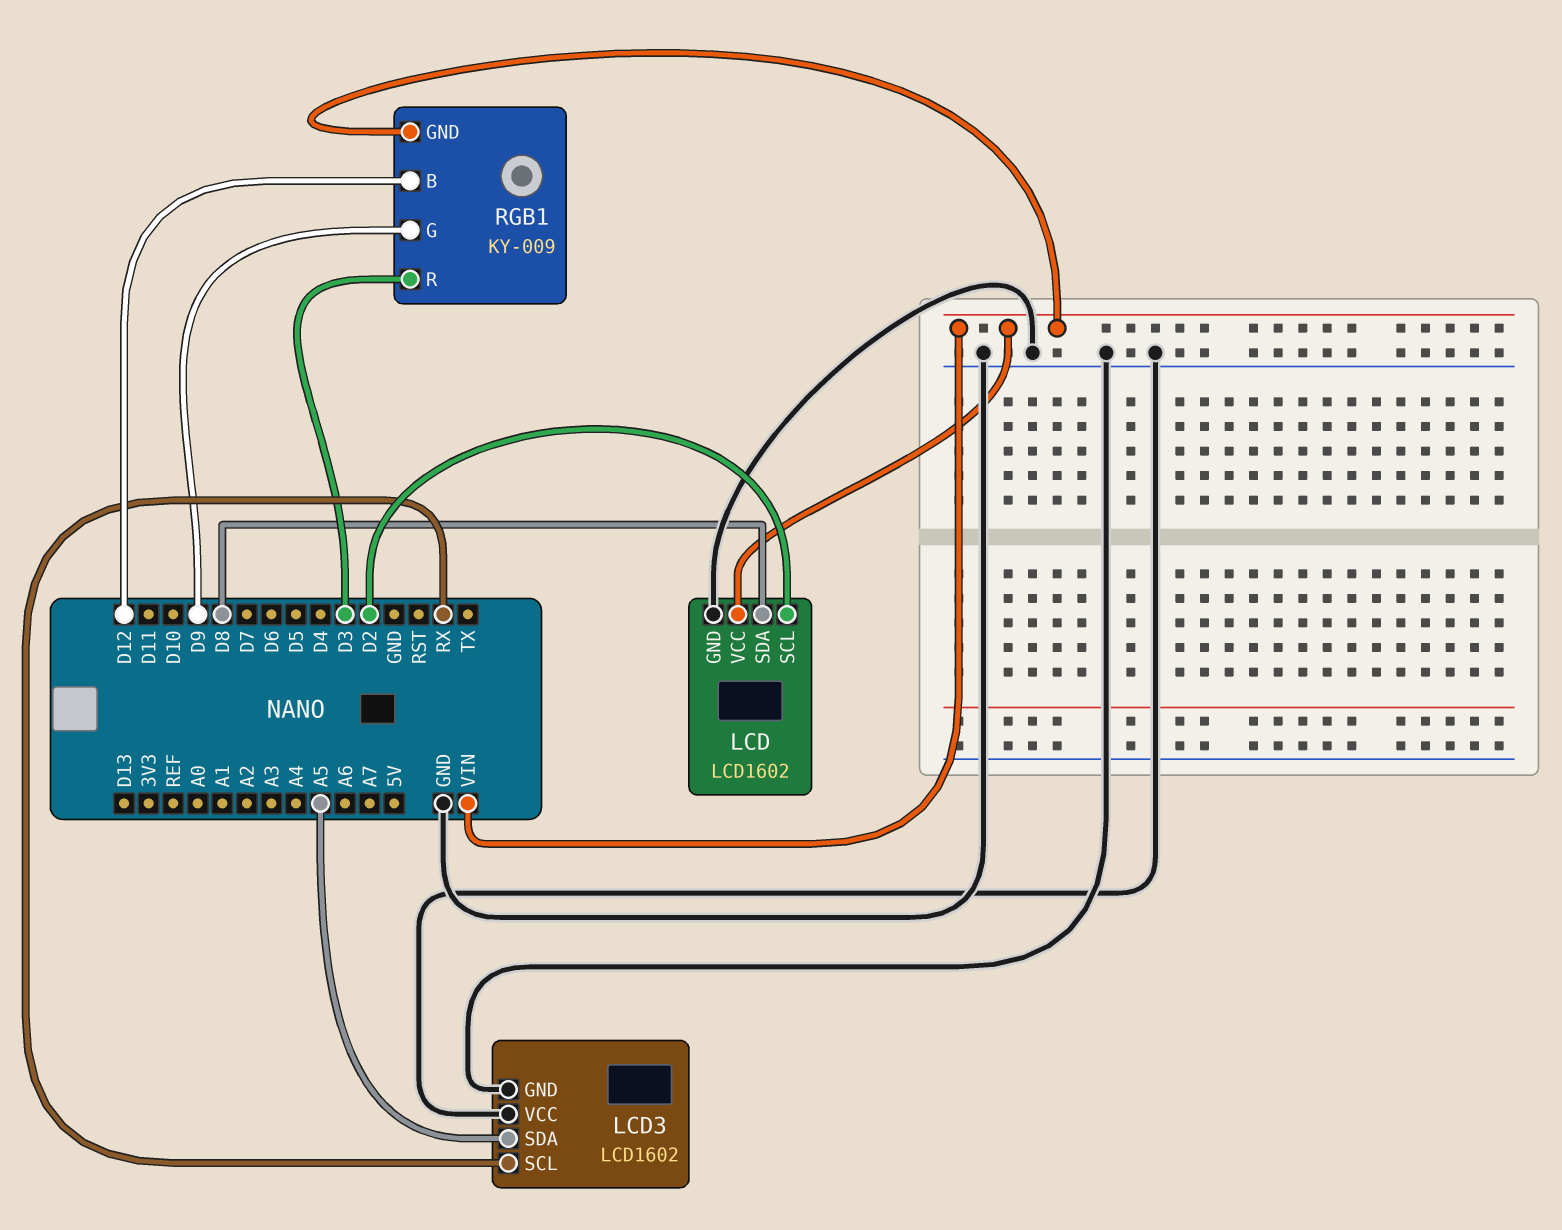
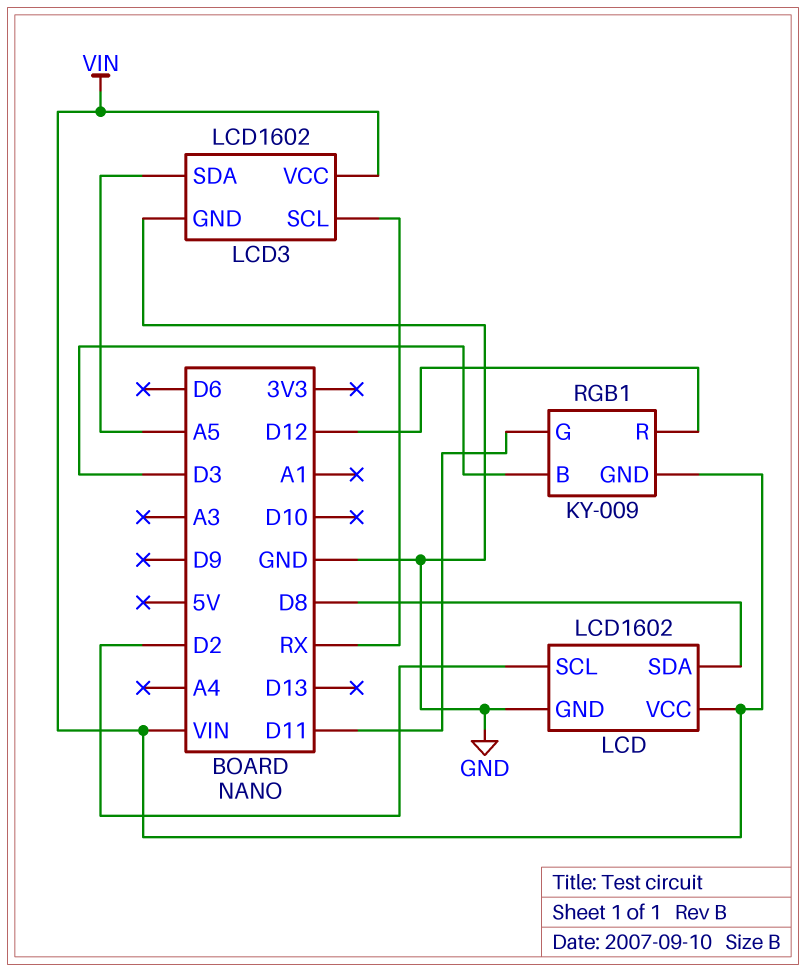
LCD3 pin VCC: GND -> VIN
RGB1 pin B: D12 -> D3
RGB1 pin G: D9 -> D11
RGB1 pin R: D3 -> D12

